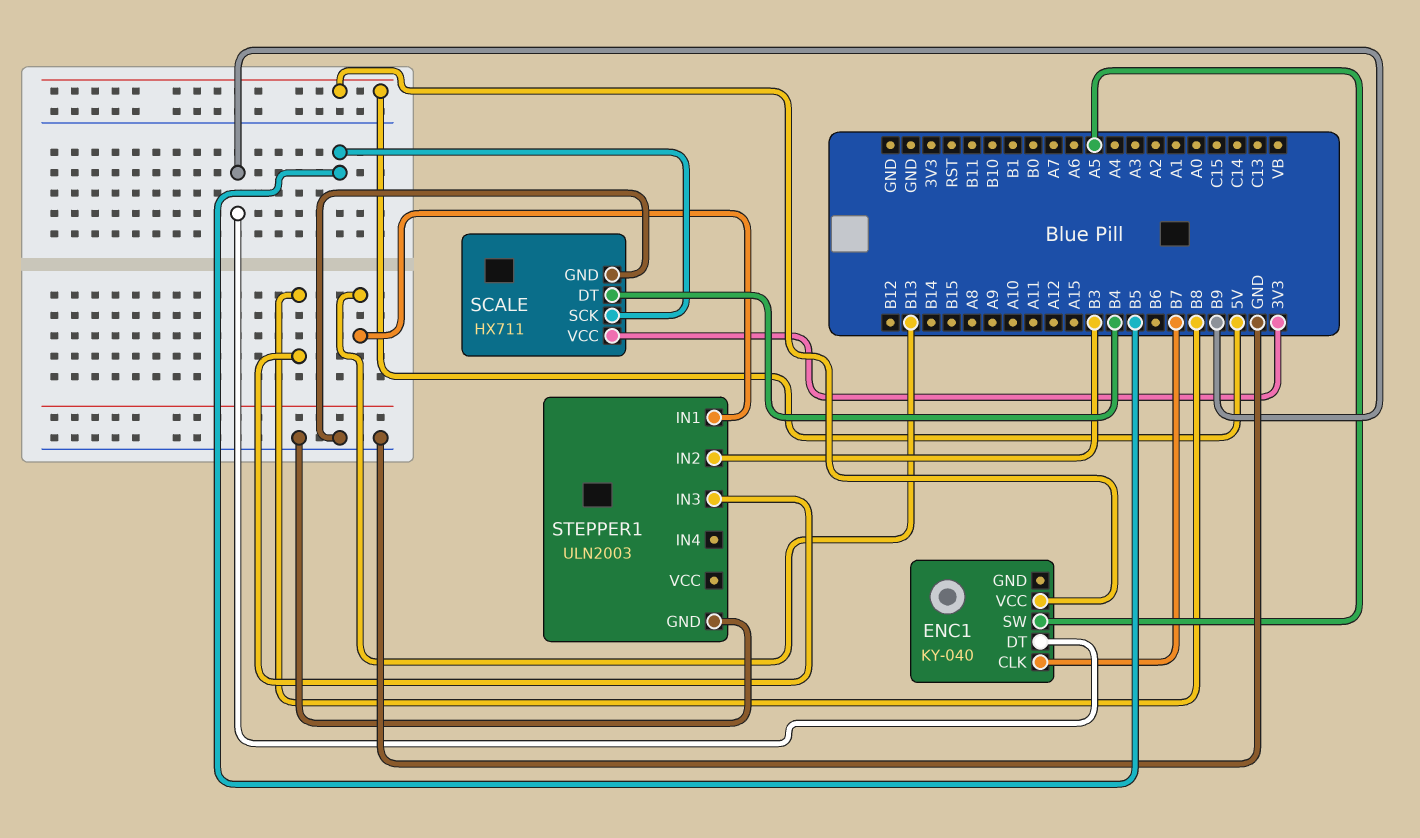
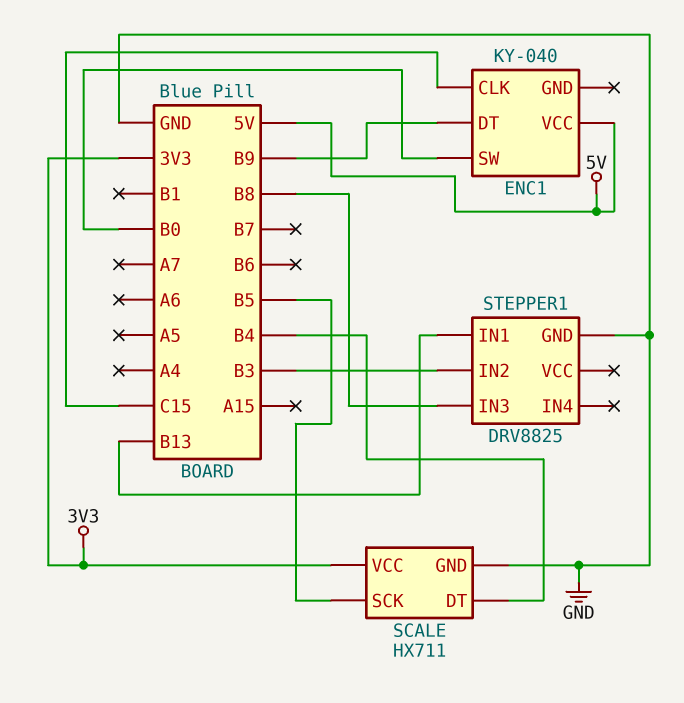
ENC1 pin CLK: B7 -> C15
ENC1 pin SW: A5 -> B0
STEPPER1: ULN2003 -> DRV8825

